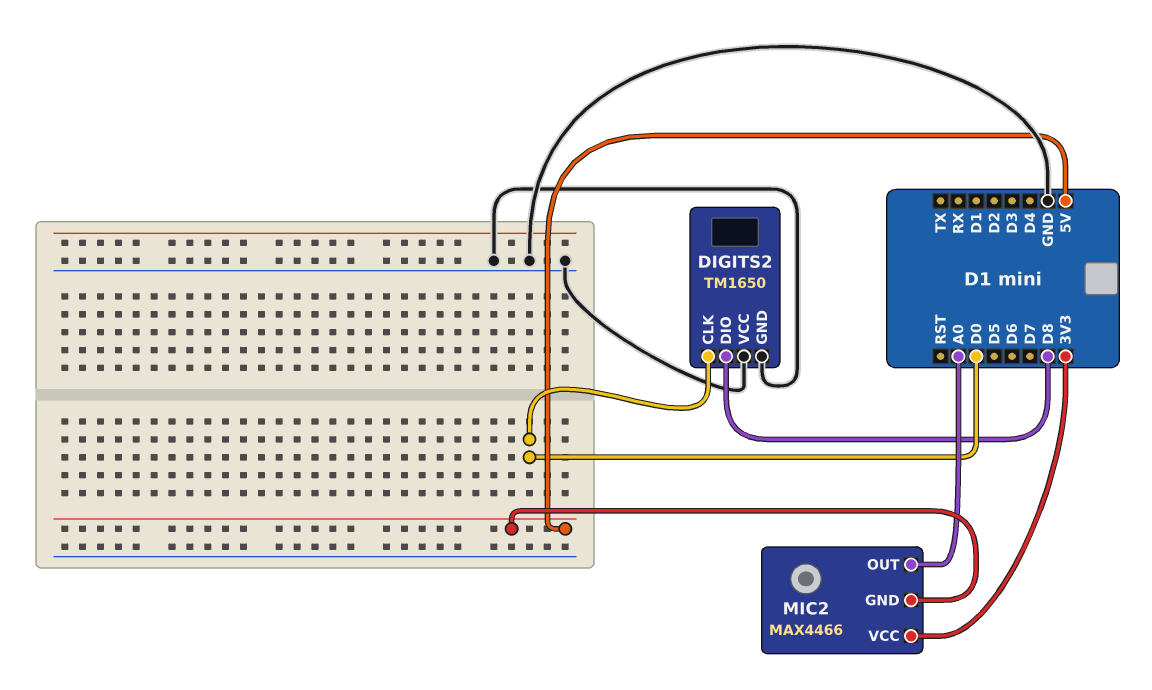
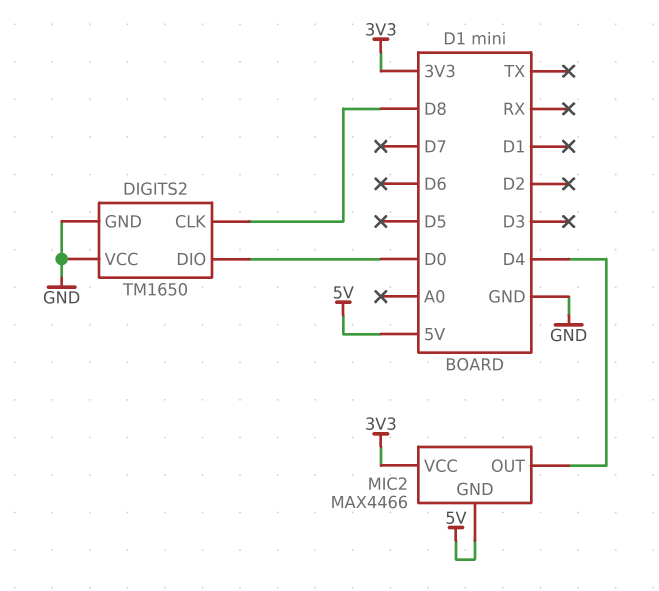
DIGITS2 pin CLK: D0 -> D8
DIGITS2 pin DIO: D8 -> D0
MIC2 pin OUT: A0 -> D4

